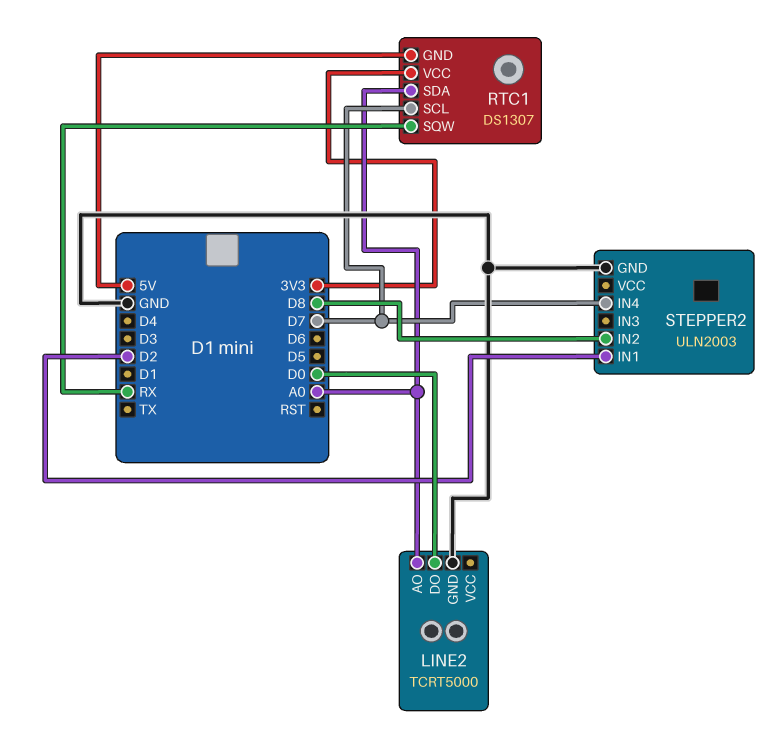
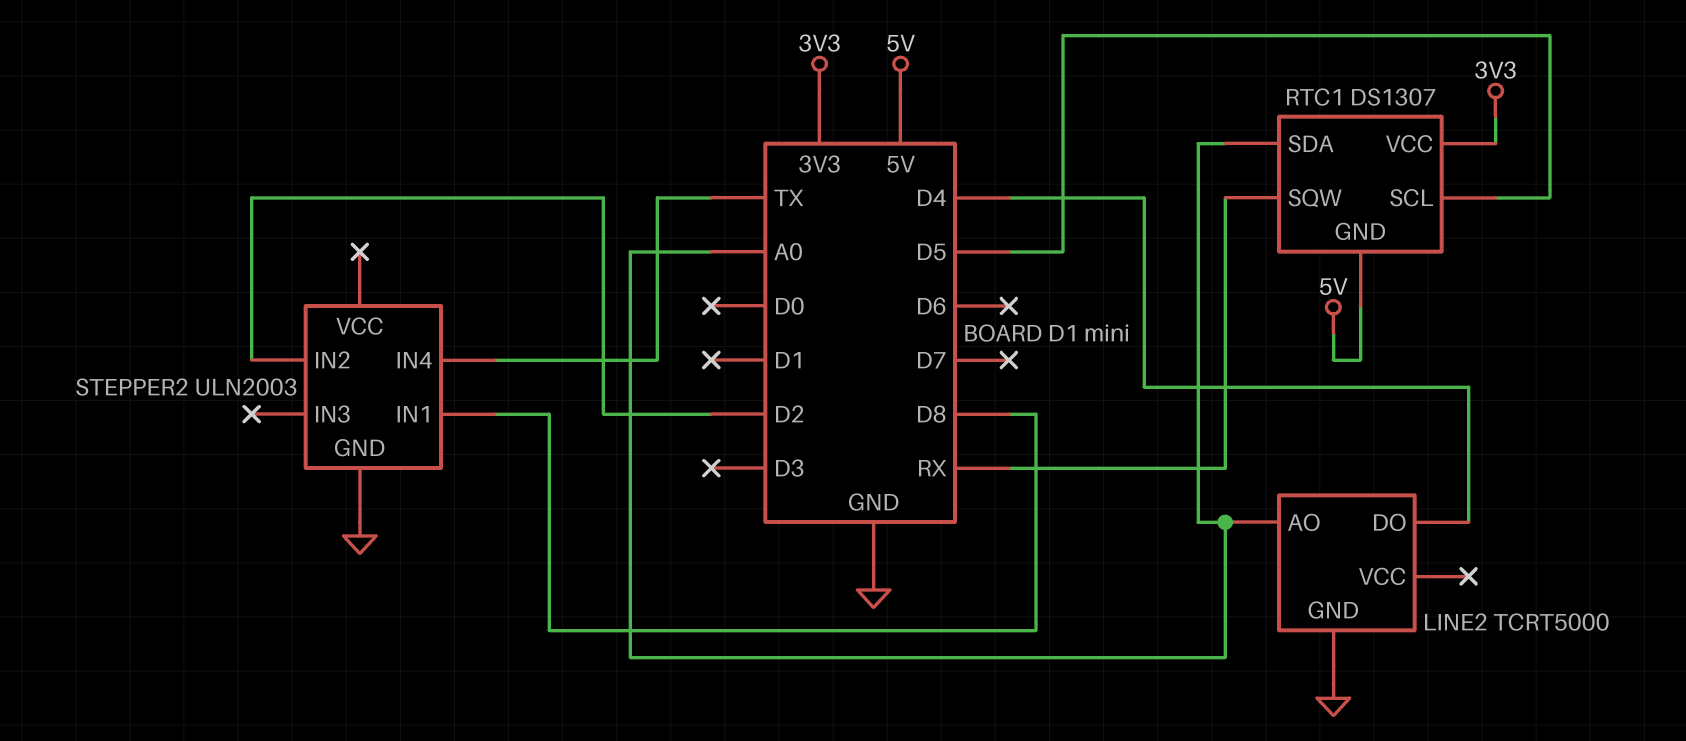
LINE2 pin DO: D0 -> D4
RTC1 pin SCL: D7 -> D5
STEPPER2 pin IN1: D2 -> D8
STEPPER2 pin IN2: D8 -> D2
STEPPER2 pin IN4: D7 -> TX

